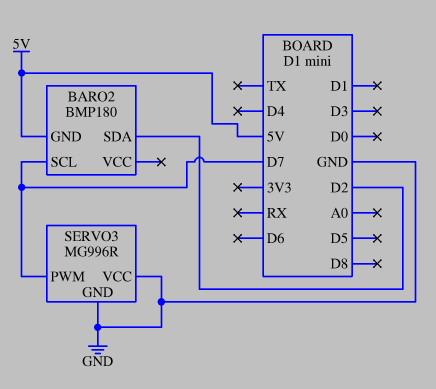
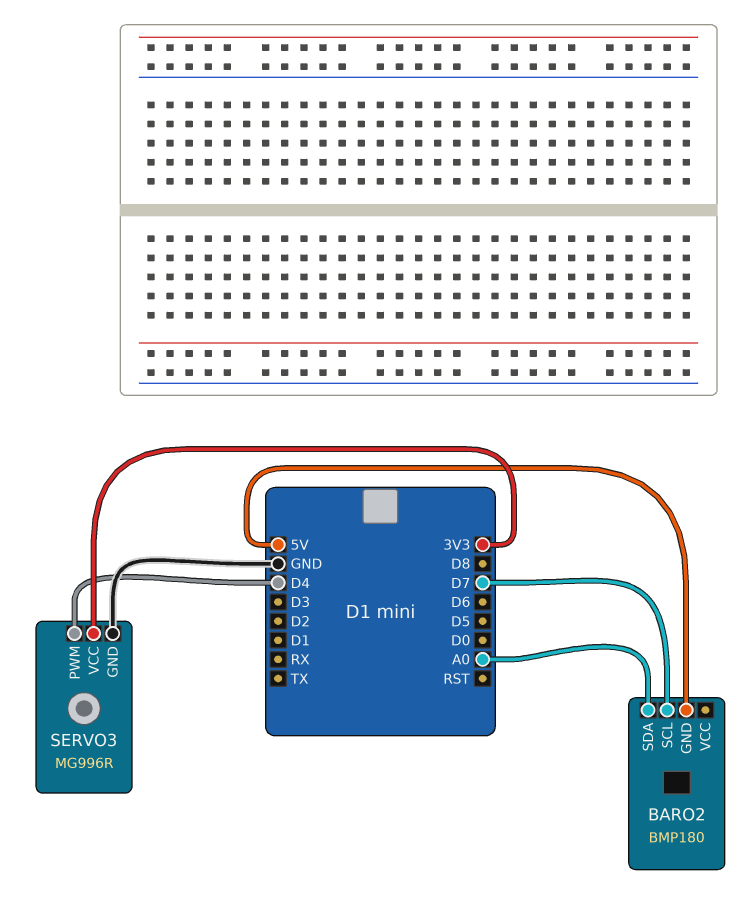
BARO2 pin SDA: D2 -> A0
SERVO3 pin PWM: D7 -> D4
SERVO3 pin VCC: GND -> 3V3

